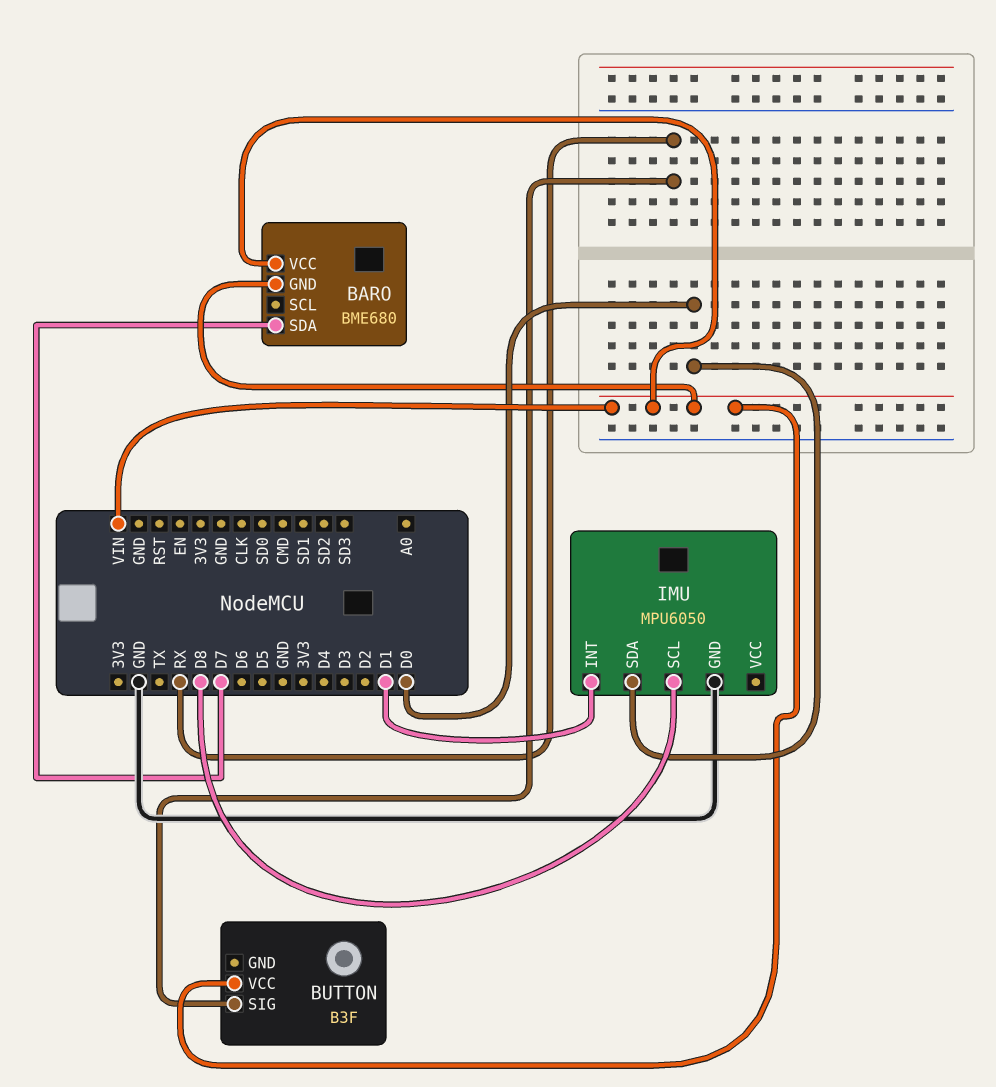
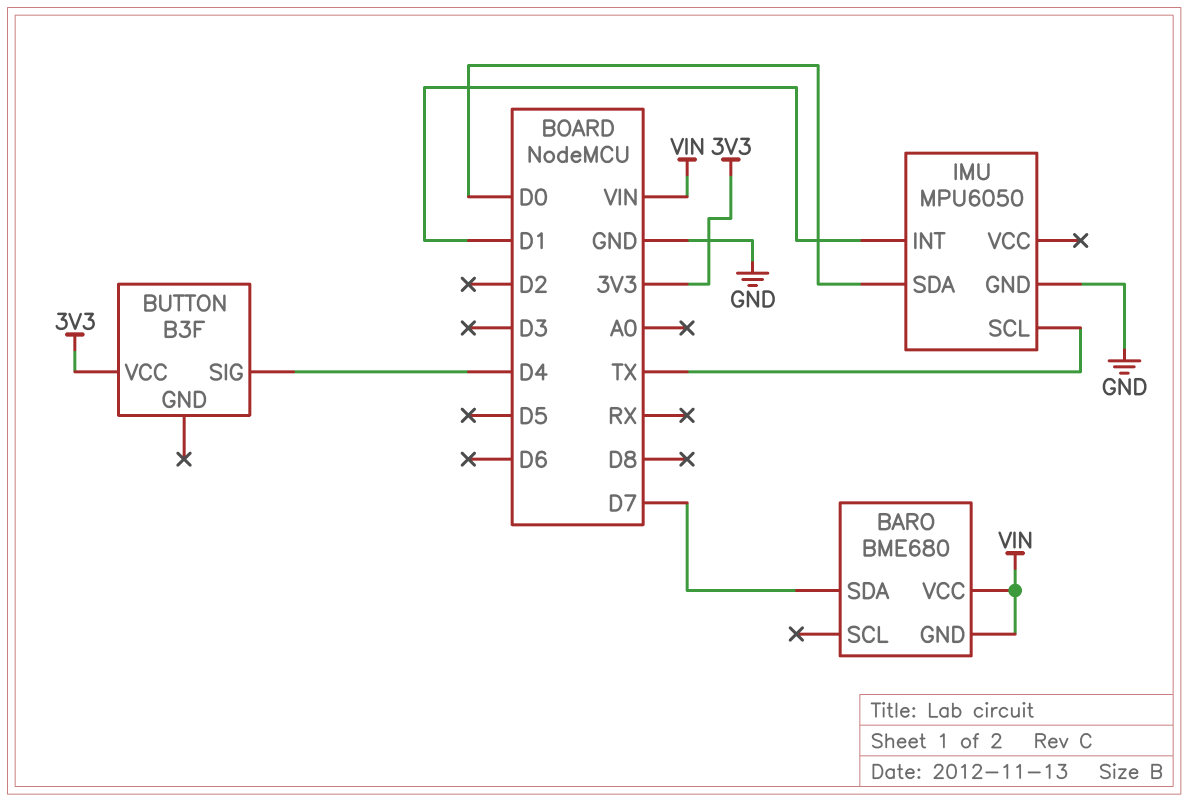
BUTTON pin SIG: RX -> D4
BUTTON pin VCC: VIN -> 3V3
IMU pin SCL: D8 -> TX

